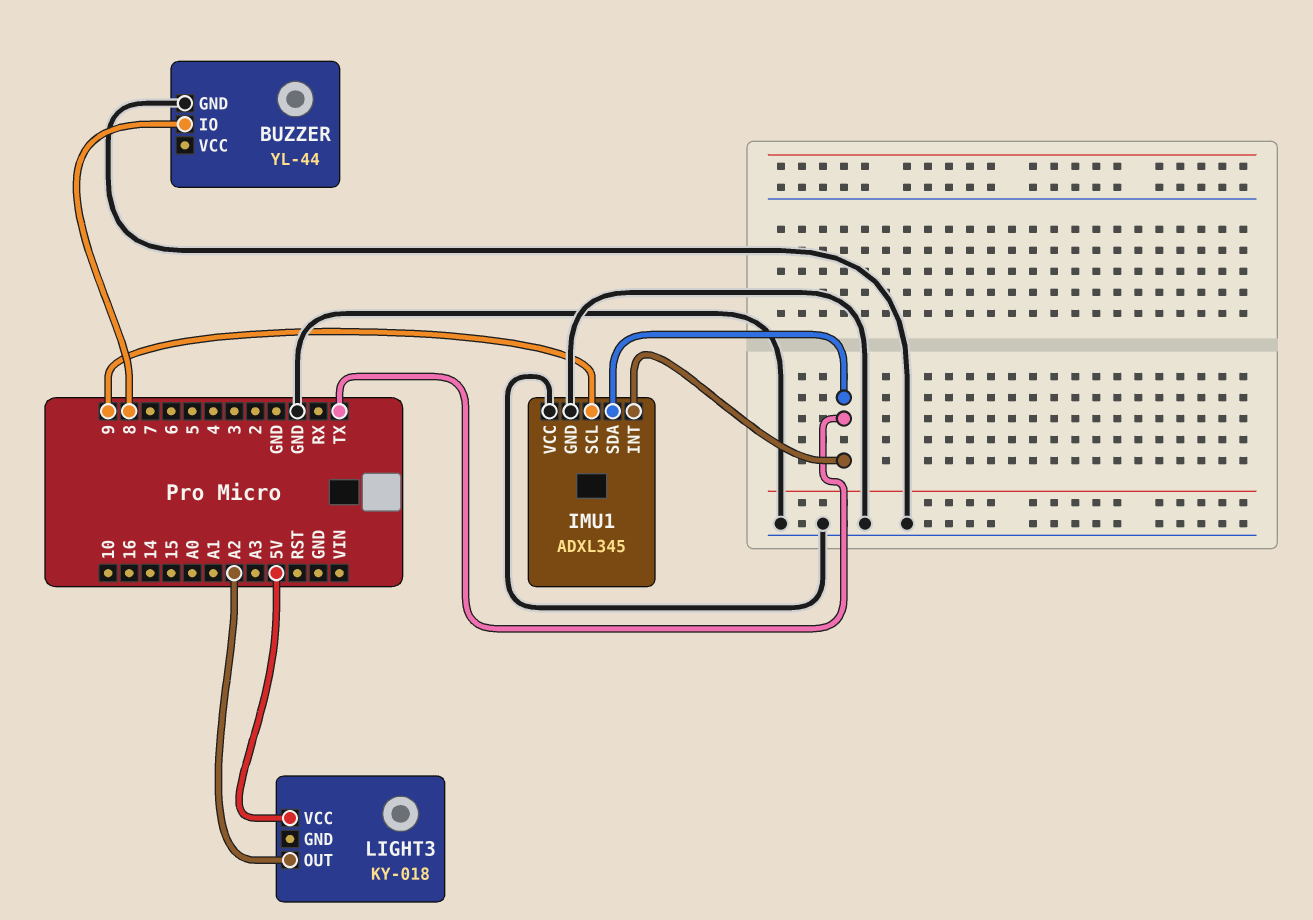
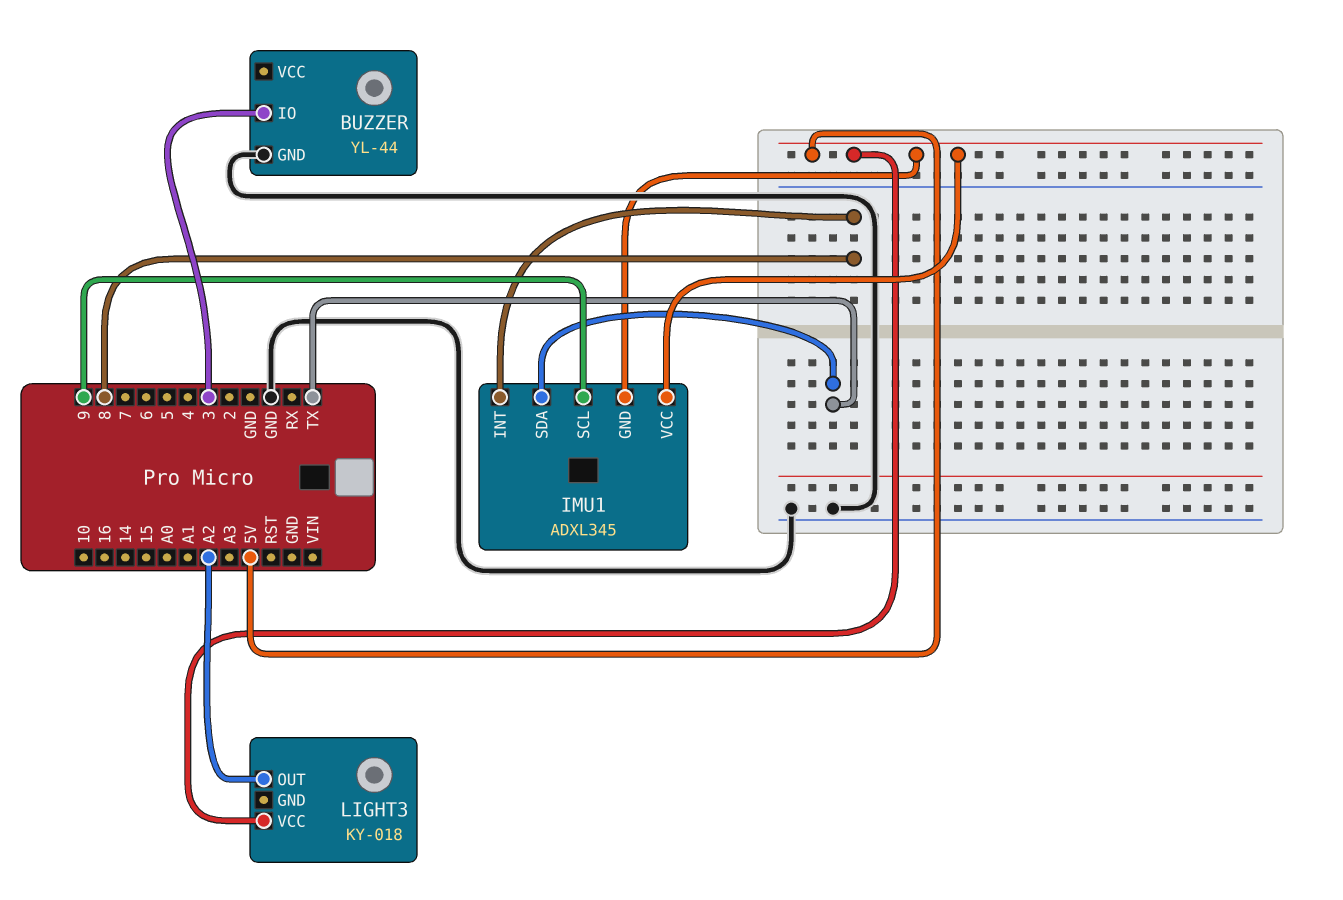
BUZZER pin IO: 8 -> 3
IMU1 pin GND: GND -> 5V
IMU1 pin INT: TX -> 8
IMU1 pin VCC: GND -> 5V

